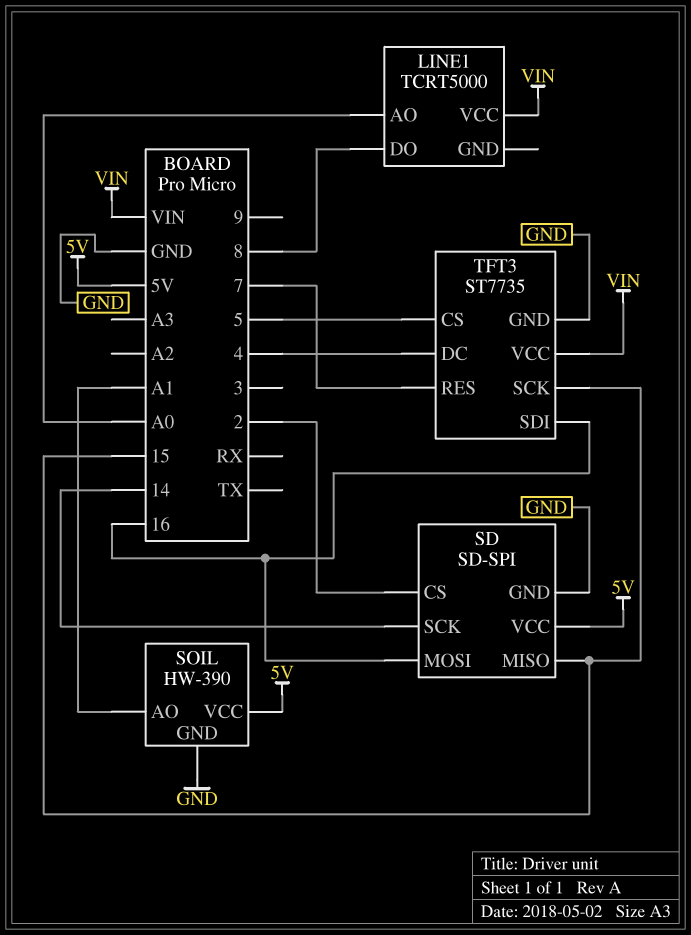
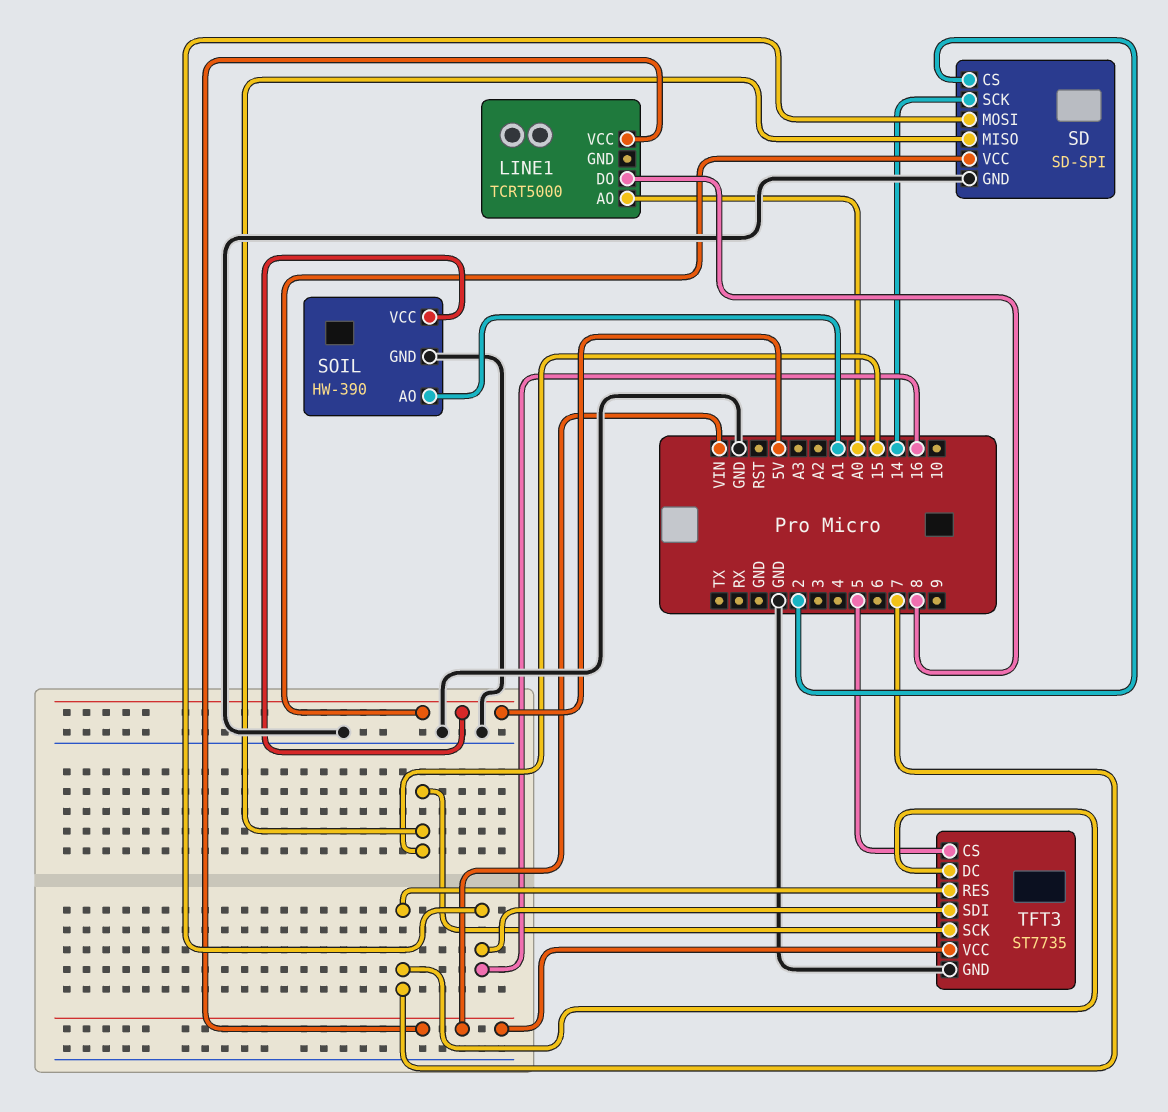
TFT3 pin DC: 4 -> 7

